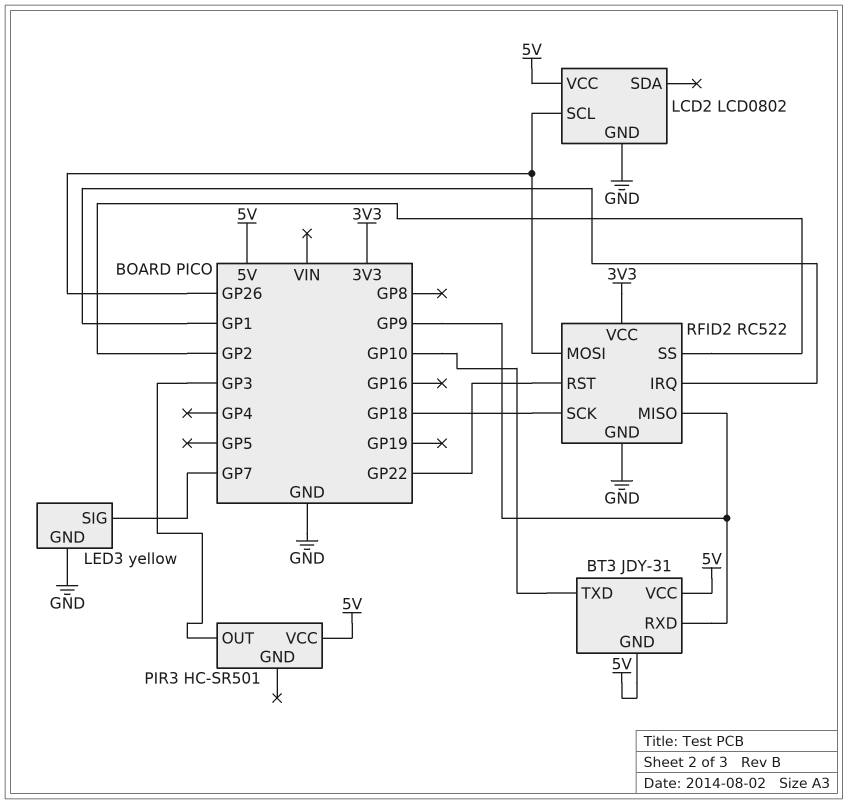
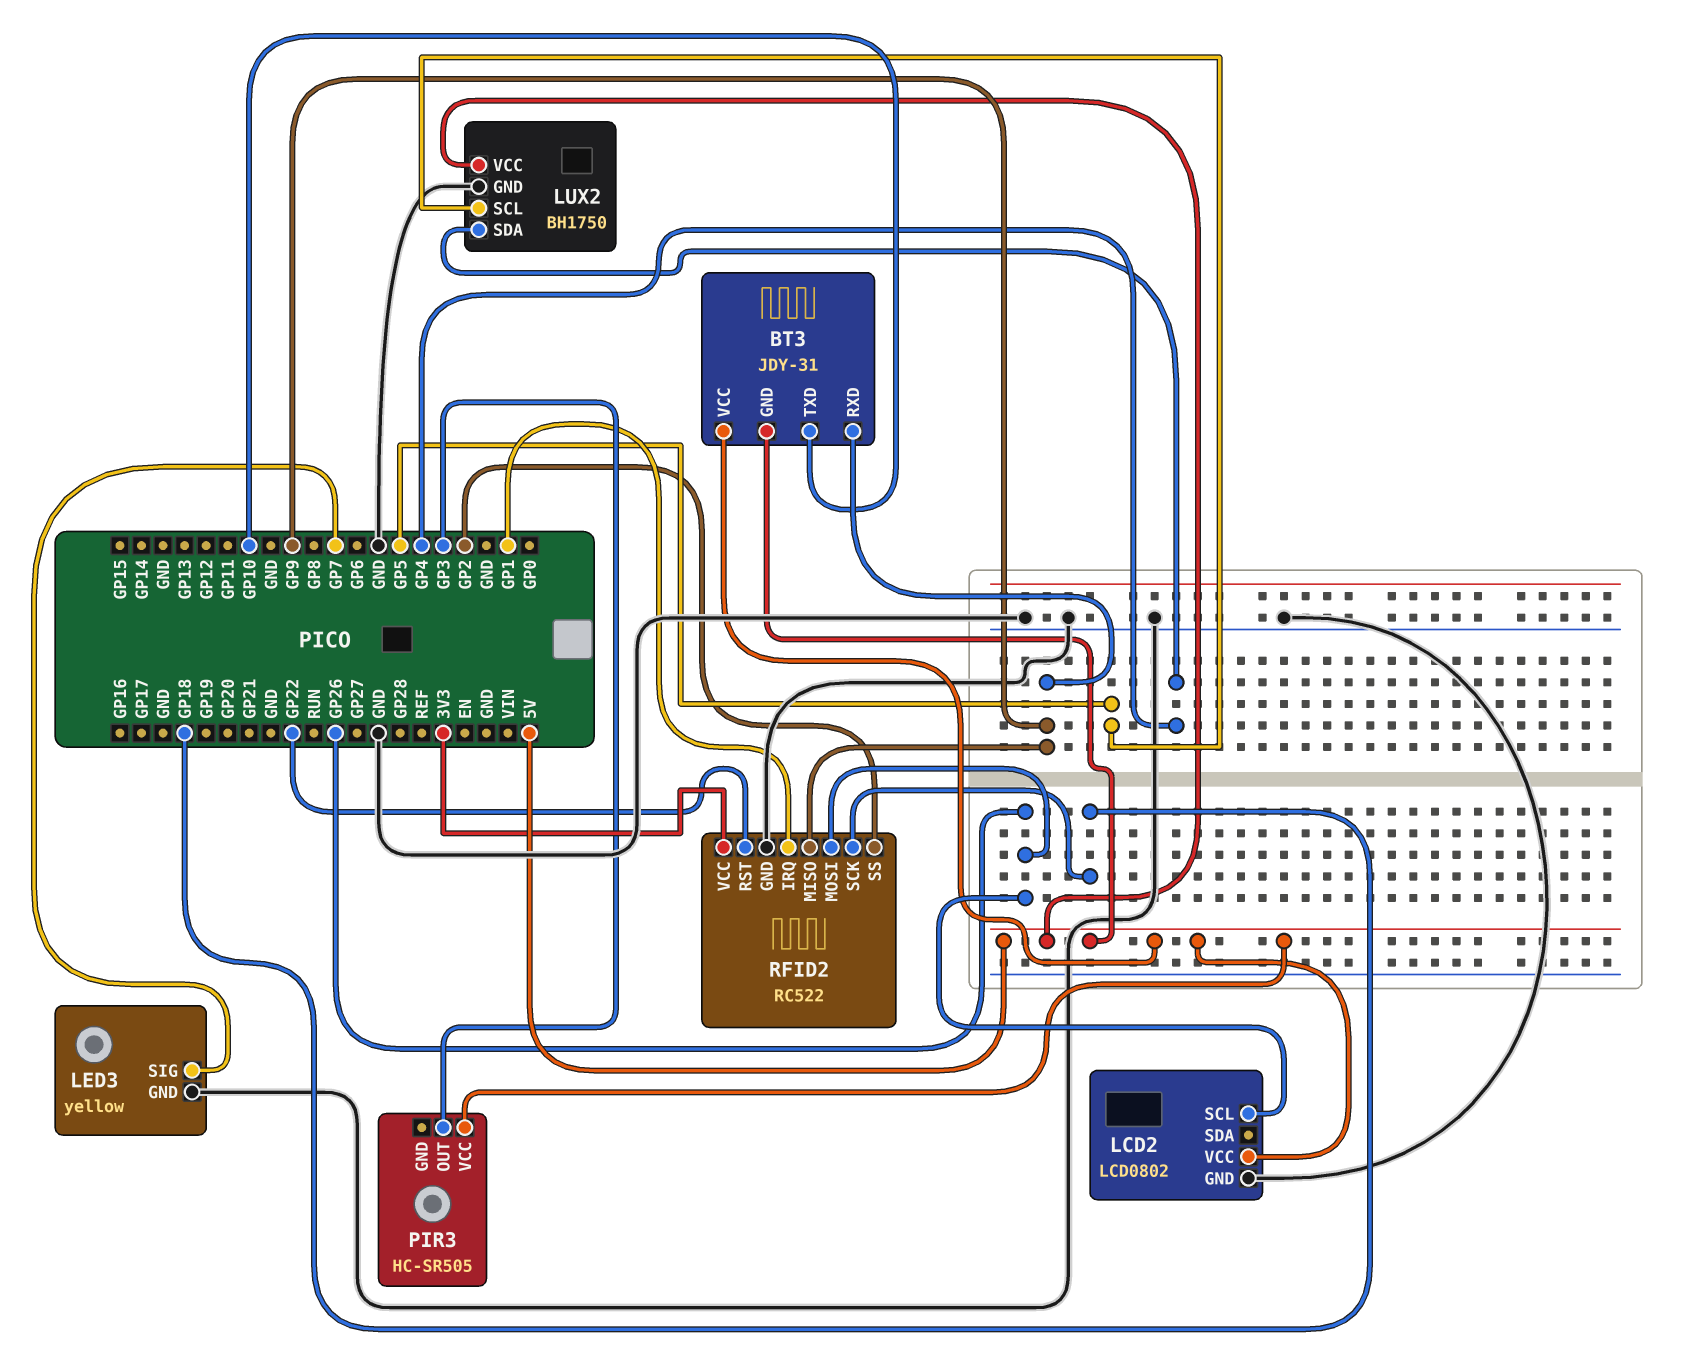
LUX2: none -> BH1750
LUX2 pin GND: none -> GND
LUX2 pin SCL: none -> GP5
LUX2 pin SDA: none -> GP4
LUX2 pin VCC: none -> 5V
PIR3: HC-SR501 -> HC-SR505

